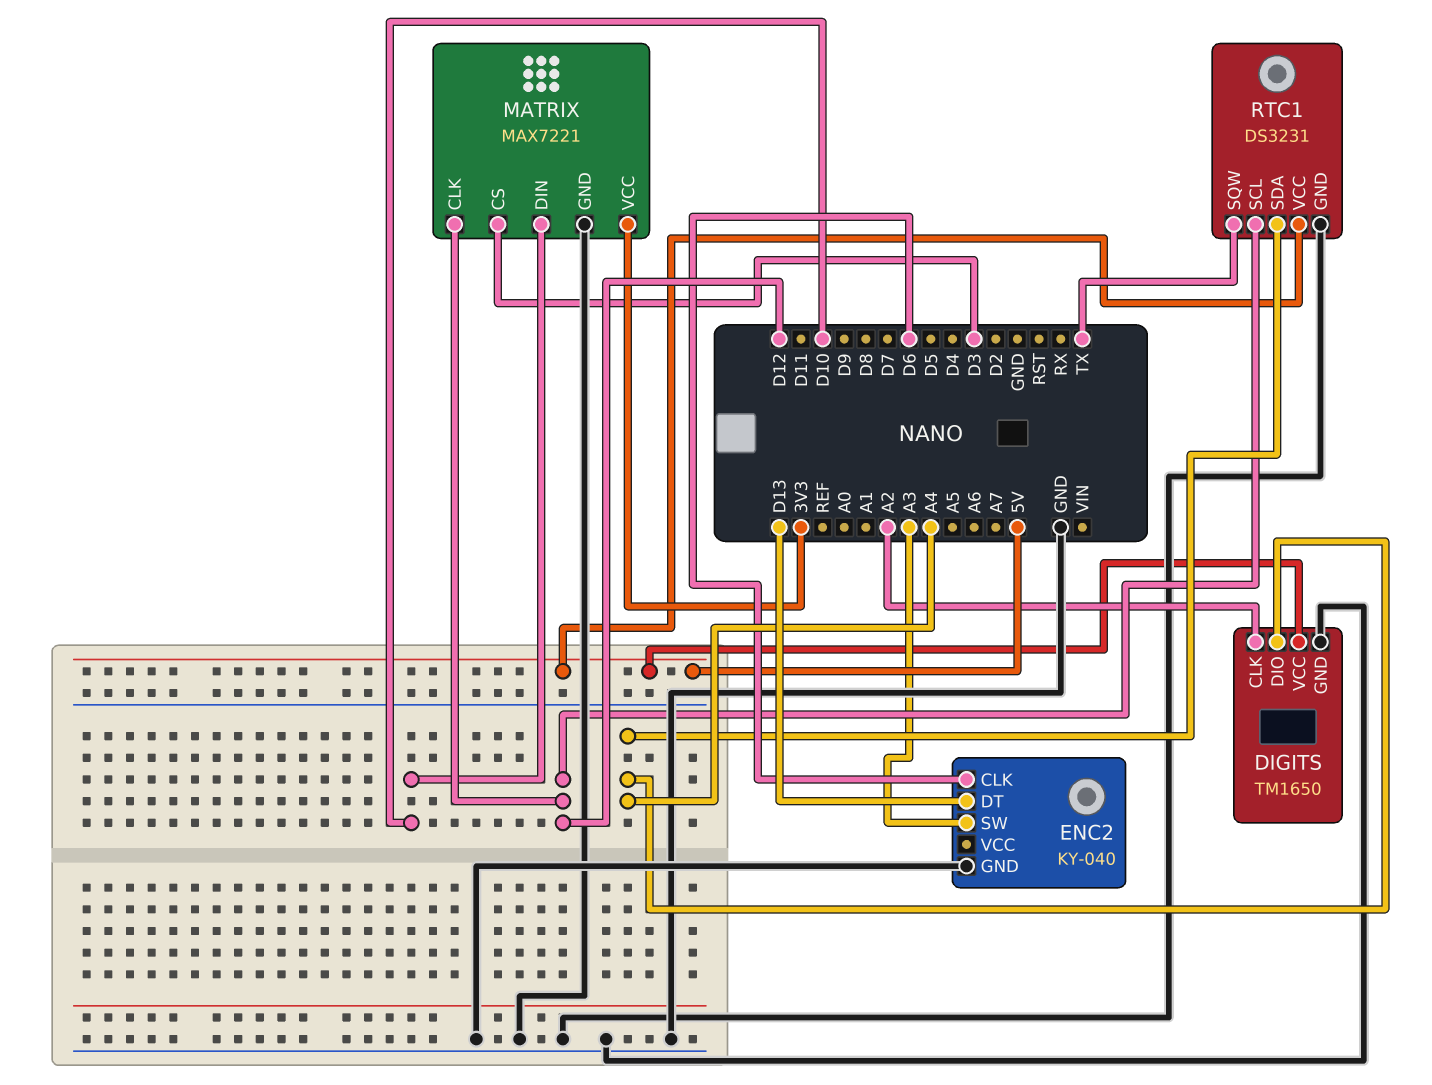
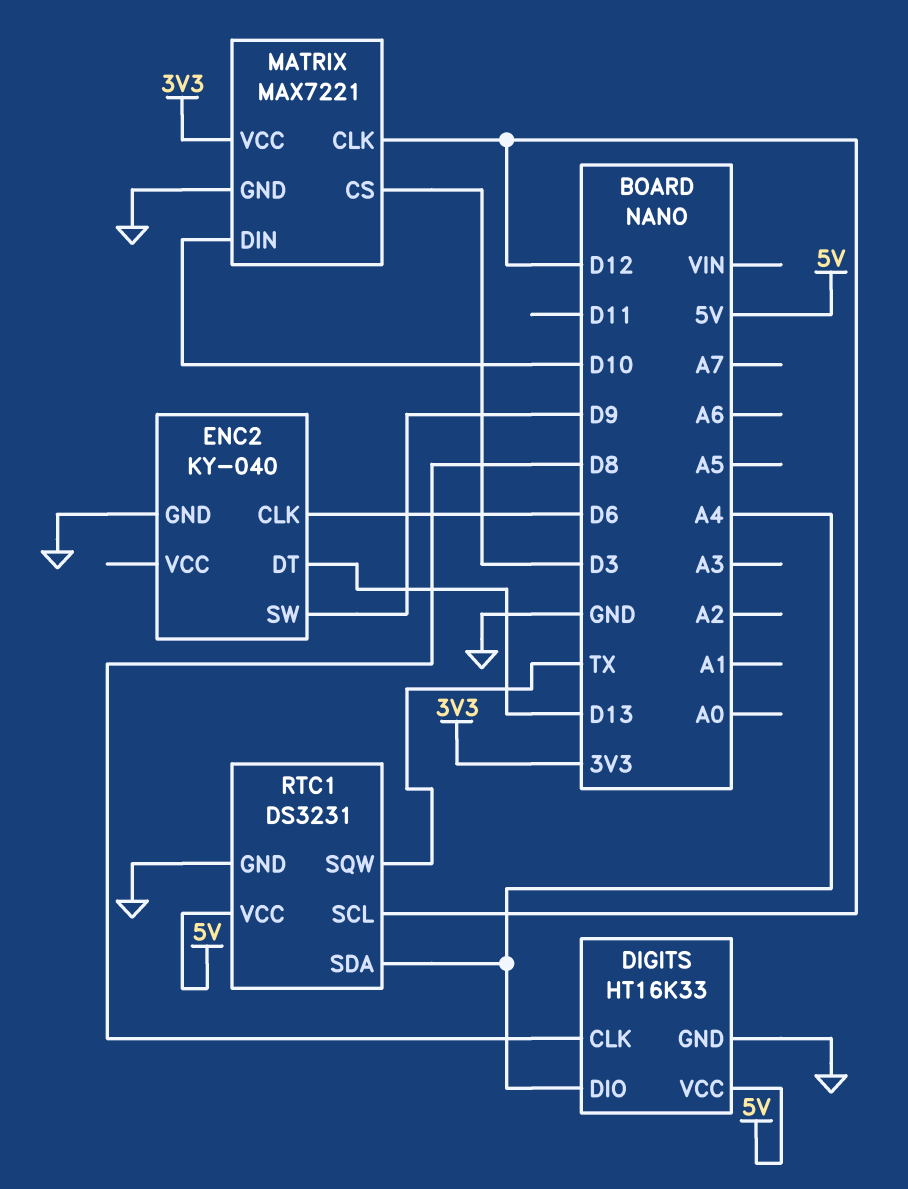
DIGITS: TM1650 -> HT16K33
DIGITS pin CLK: A2 -> D8
ENC2 pin SW: A3 -> D9

